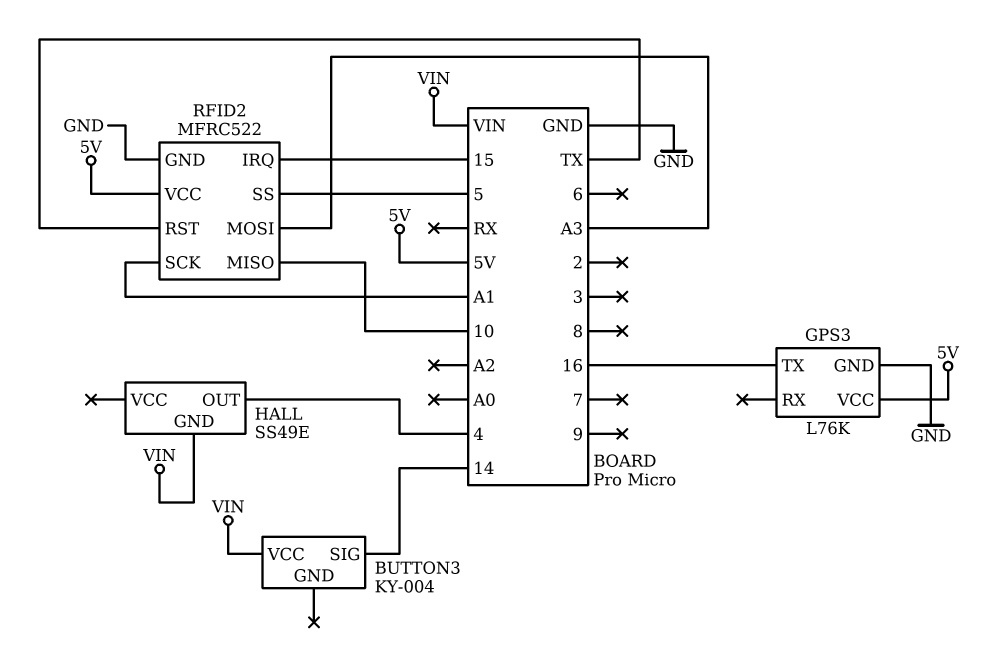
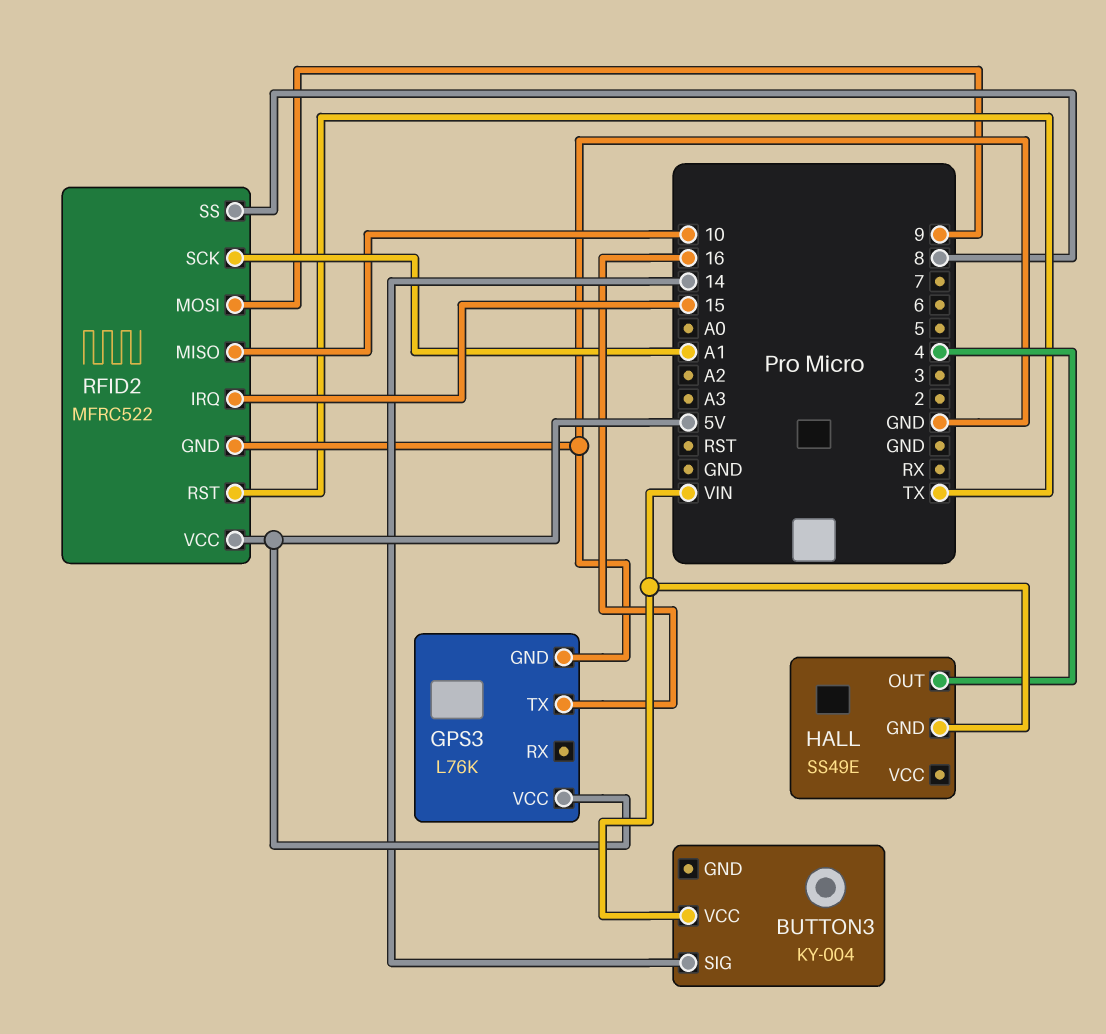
RFID2 pin MOSI: A3 -> 9
RFID2 pin SS: 5 -> 8

